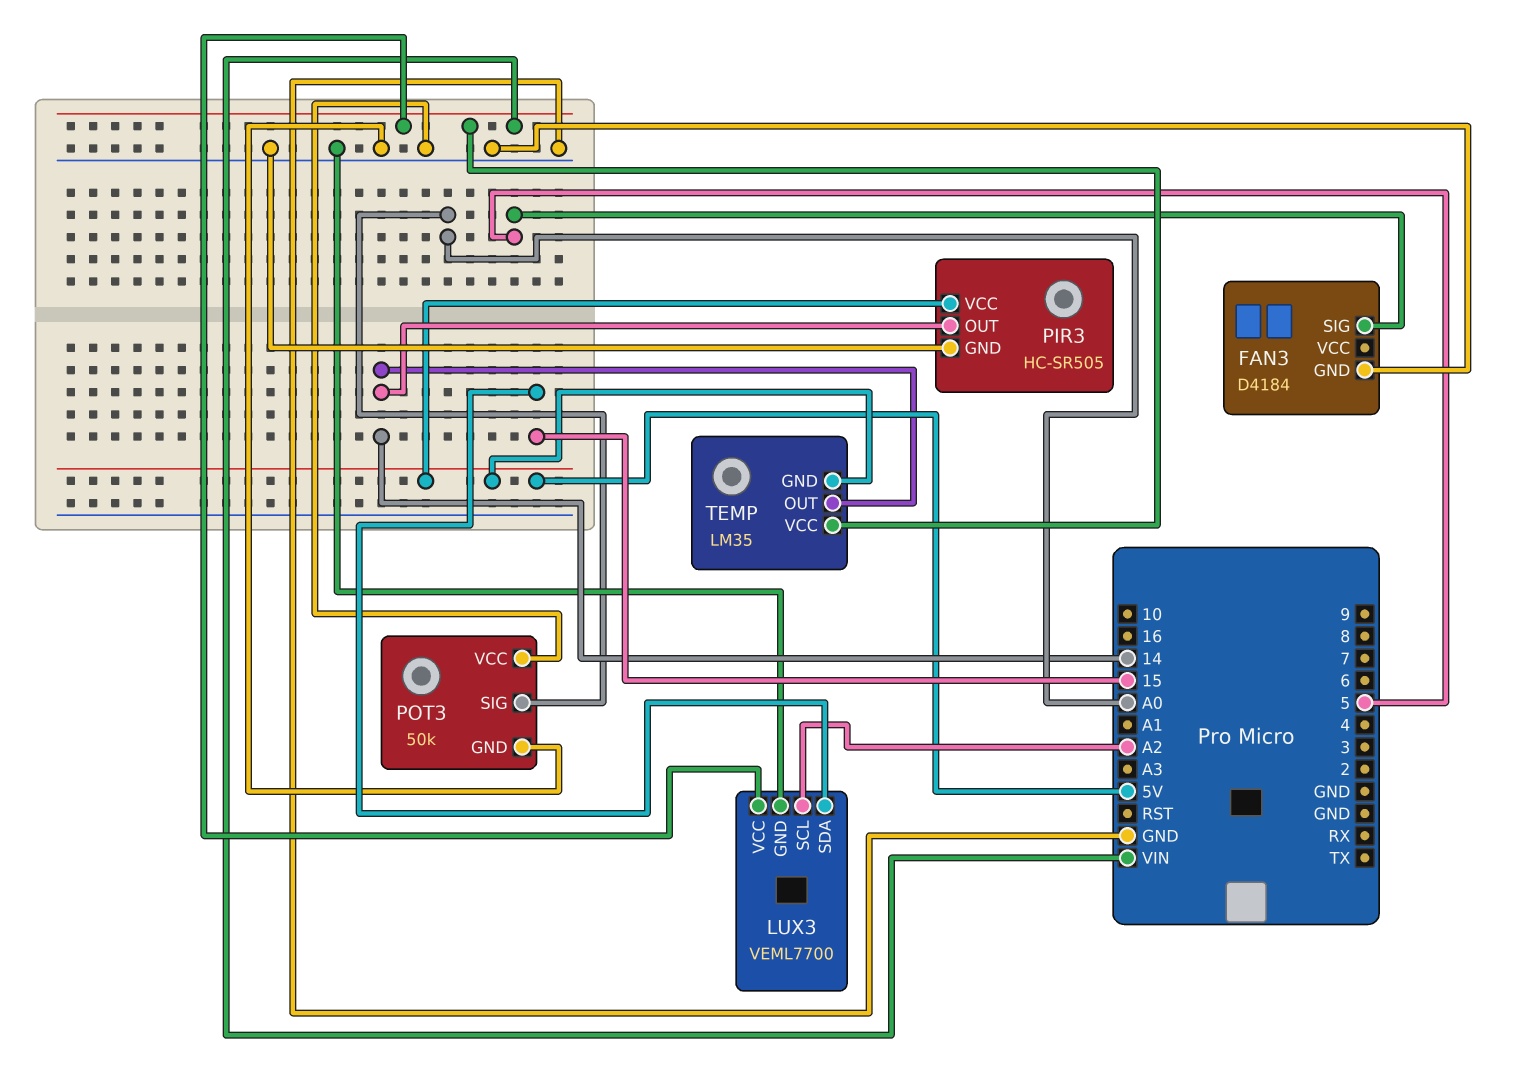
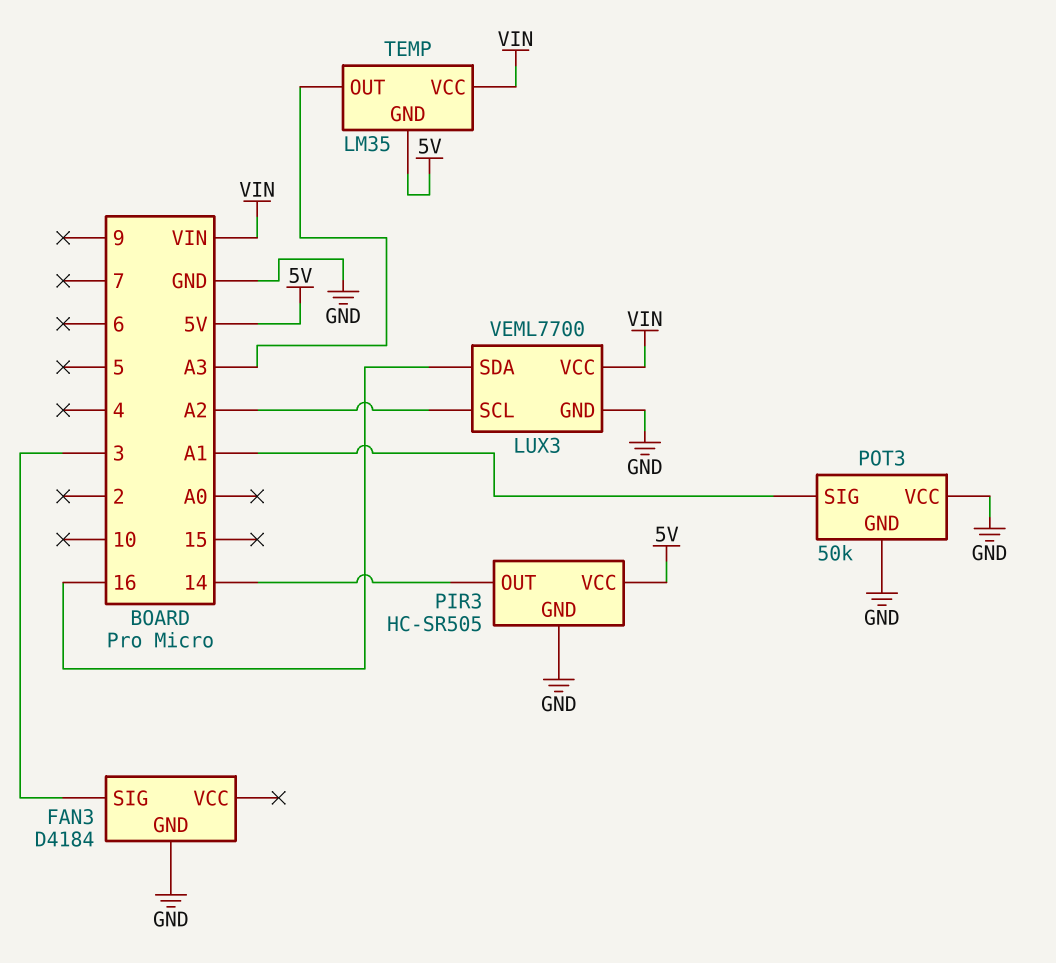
FAN3 pin SIG: 5 -> 3
LUX3 pin SDA: 15 -> 16
POT3 pin SIG: A0 -> A1
TEMP pin OUT: 14 -> A3

